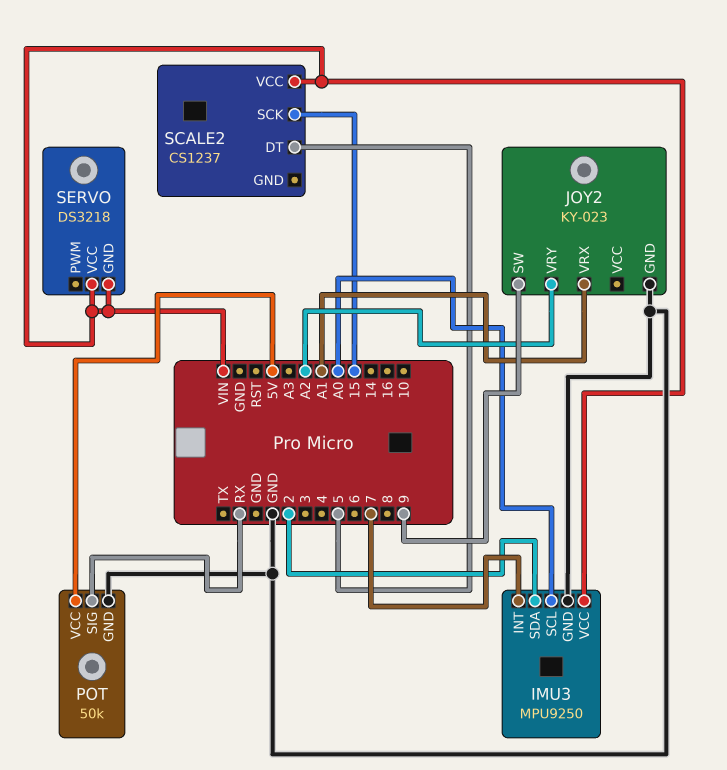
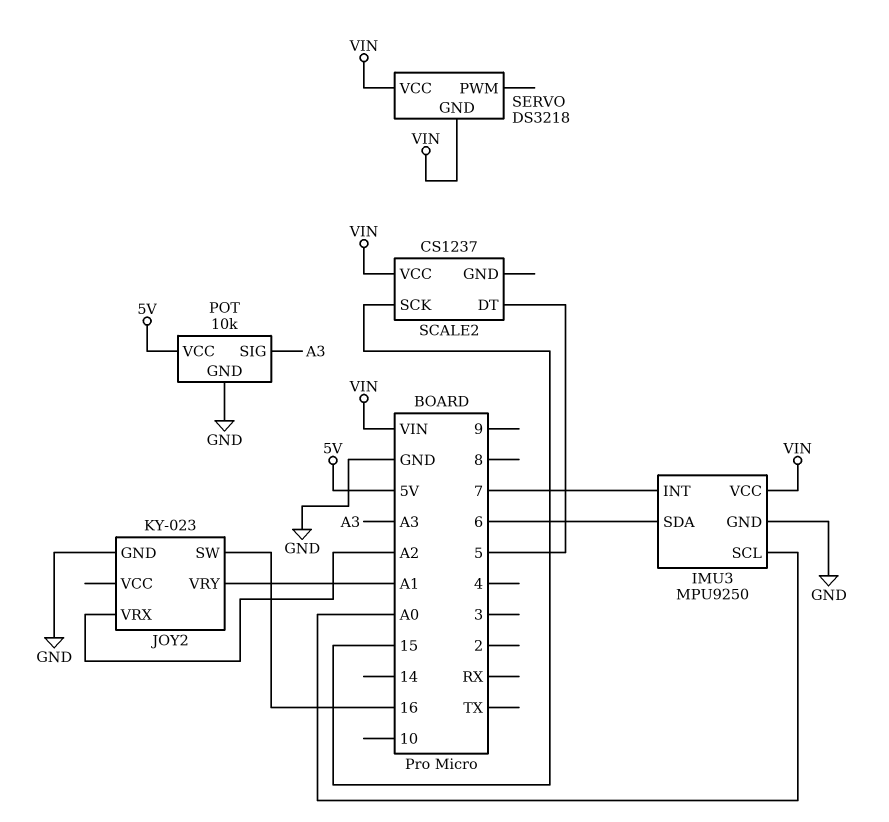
IMU3 pin SDA: 2 -> 6
JOY2 pin SW: 9 -> 16
JOY2 pin VRX: A1 -> A2
JOY2 pin VRY: A2 -> A1
POT: 50k -> 10k
POT pin SIG: RX -> A3

